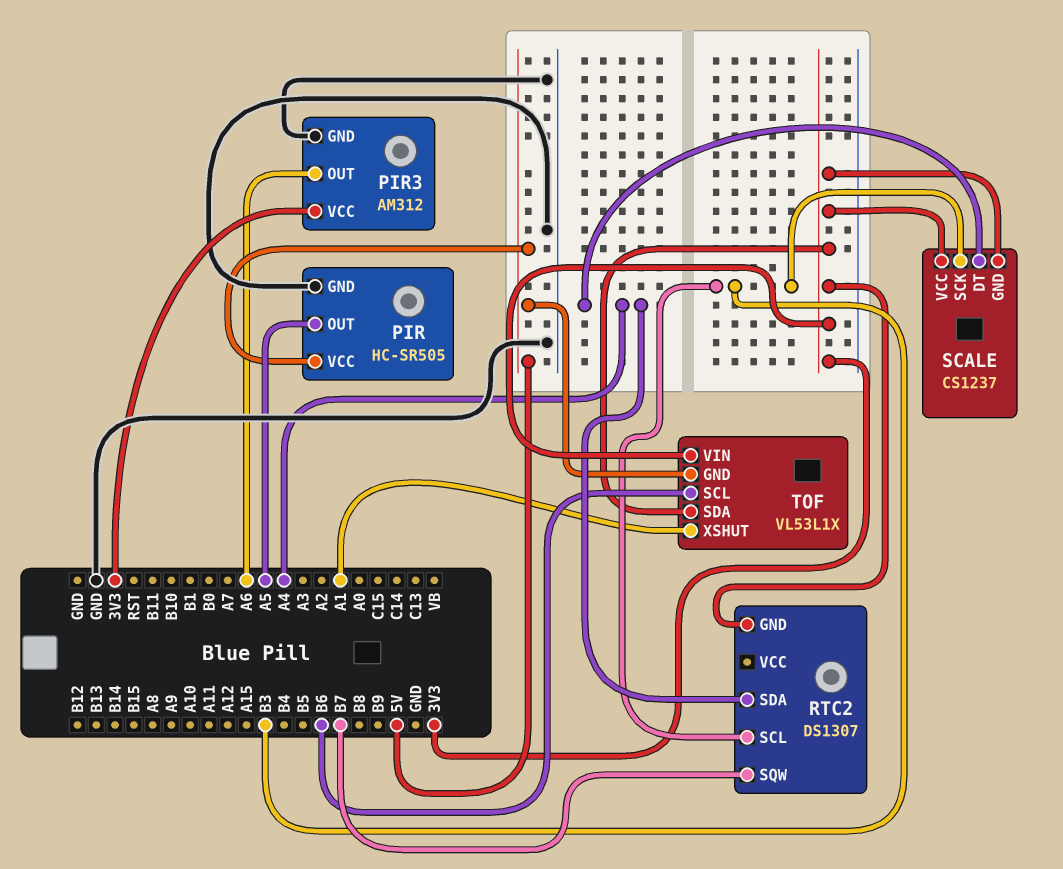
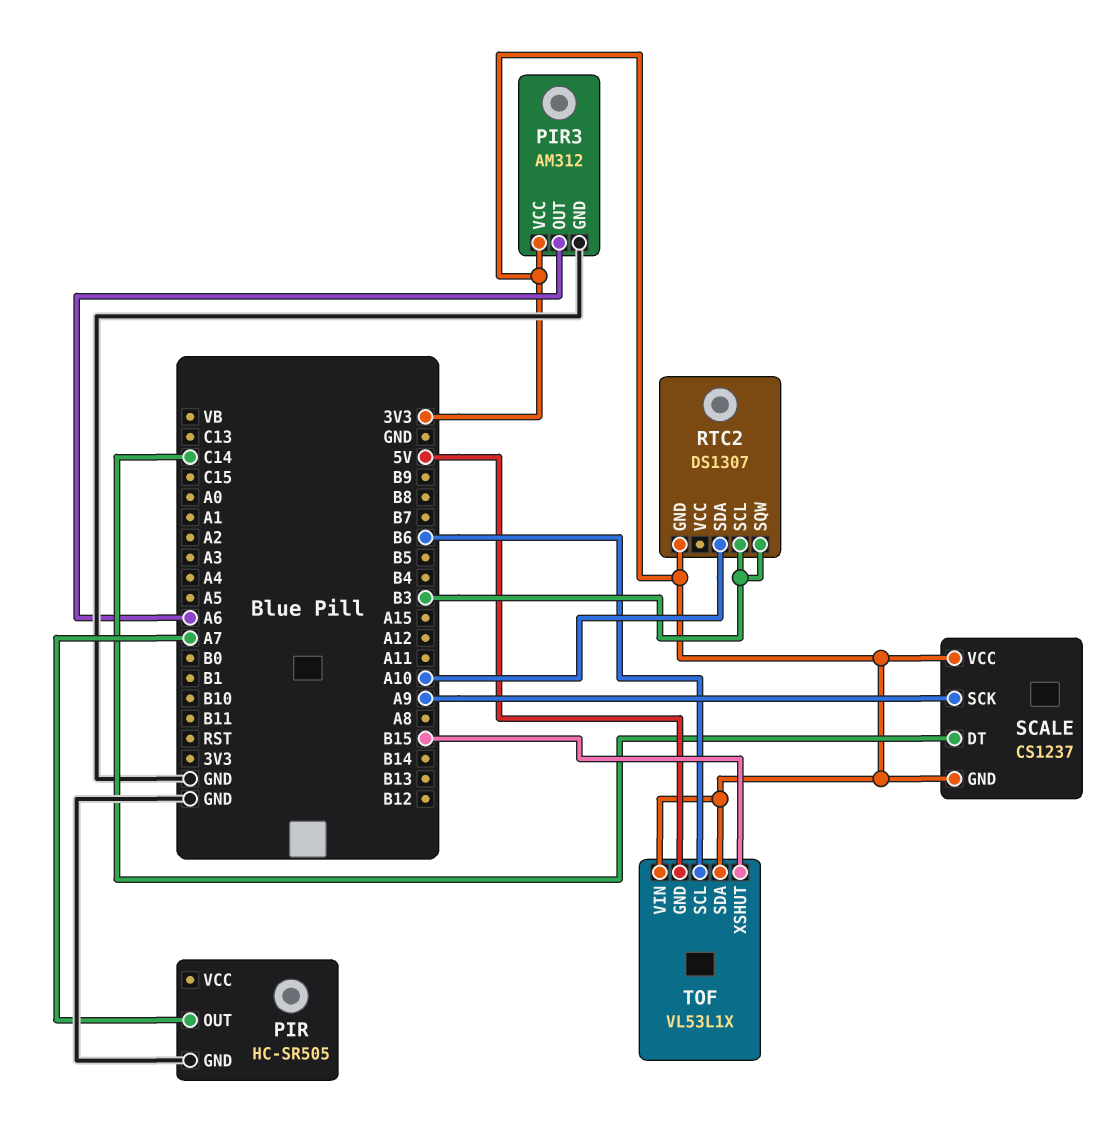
PIR pin OUT: A5 -> A7
PIR pin VCC: 5V -> none
RTC2 pin SDA: A4 -> A10
RTC2 pin SQW: B7 -> B3
SCALE pin DT: A4 -> C14
SCALE pin SCK: B3 -> A9
TOF pin XSHUT: A1 -> B15

